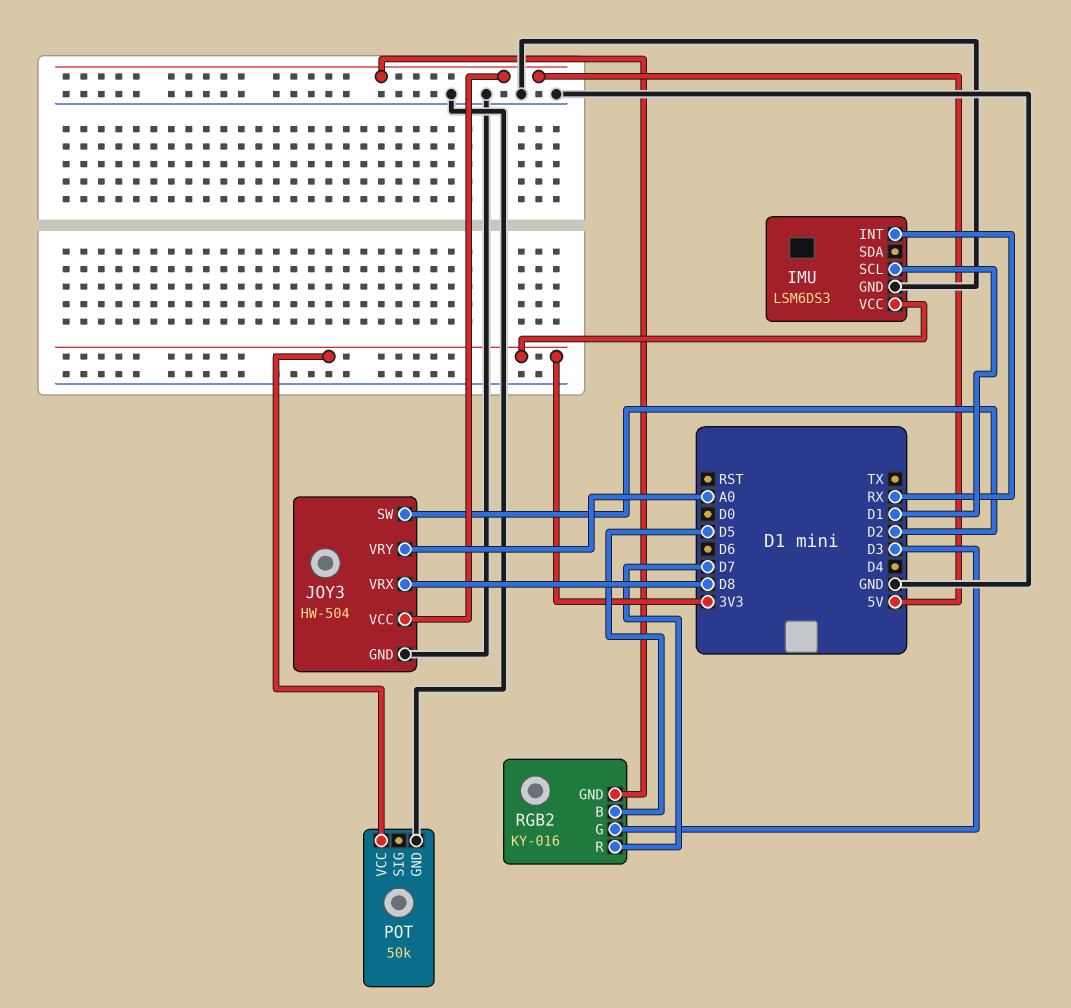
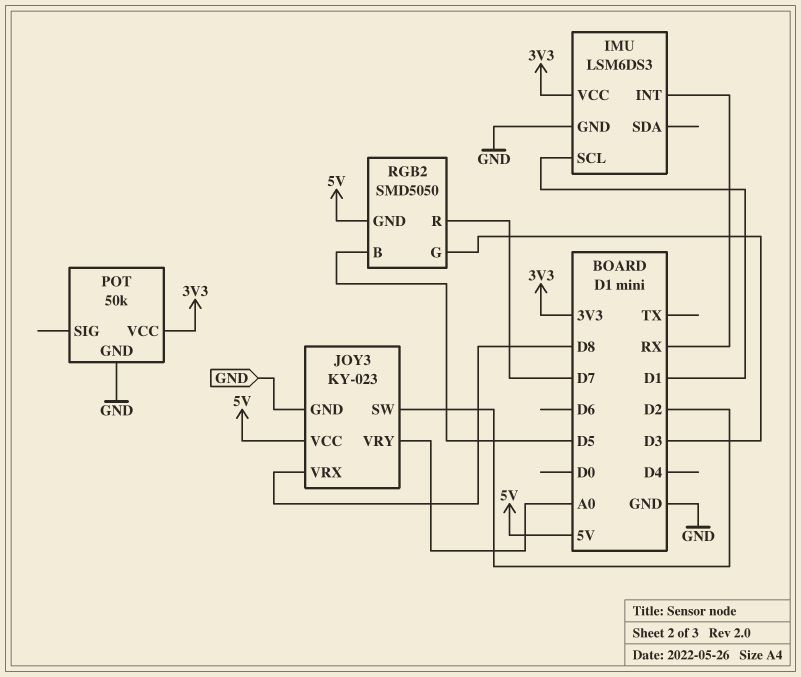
JOY3: HW-504 -> KY-023
RGB2: KY-016 -> SMD5050

